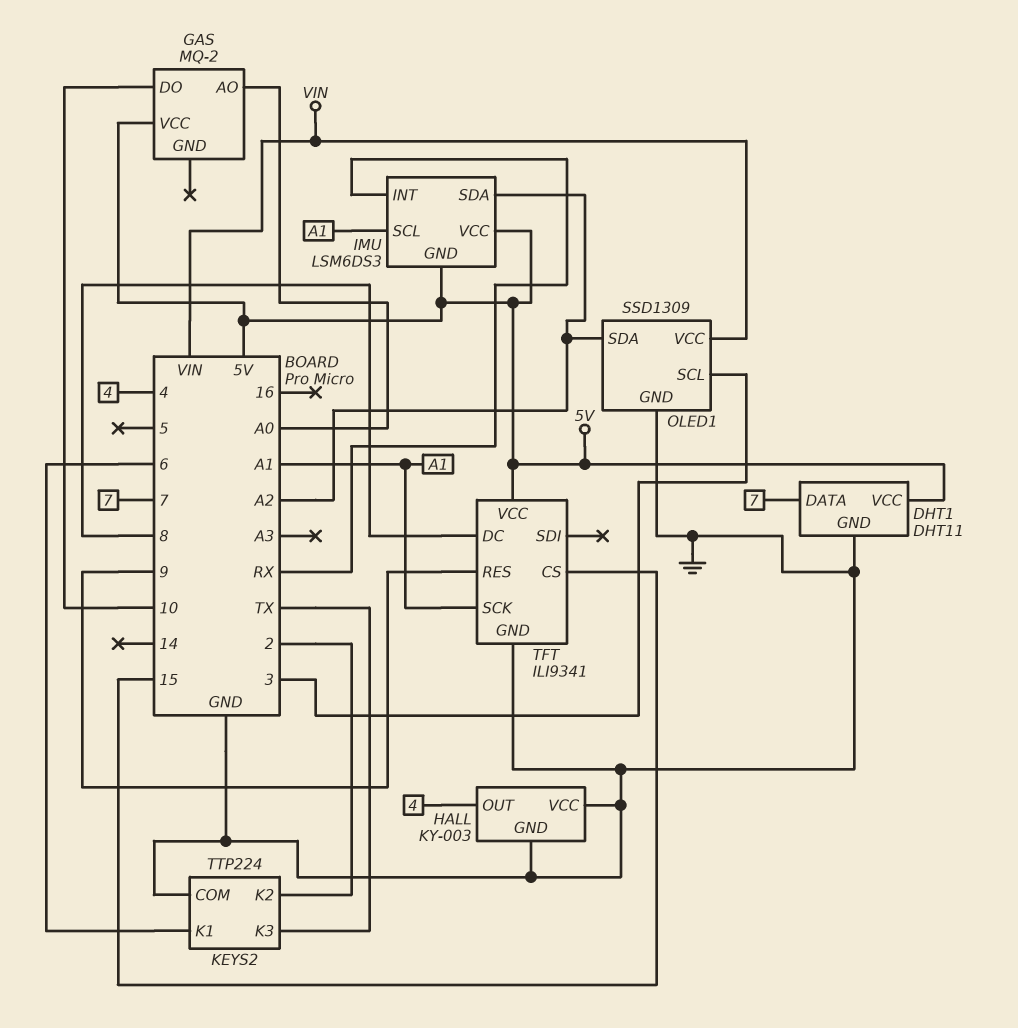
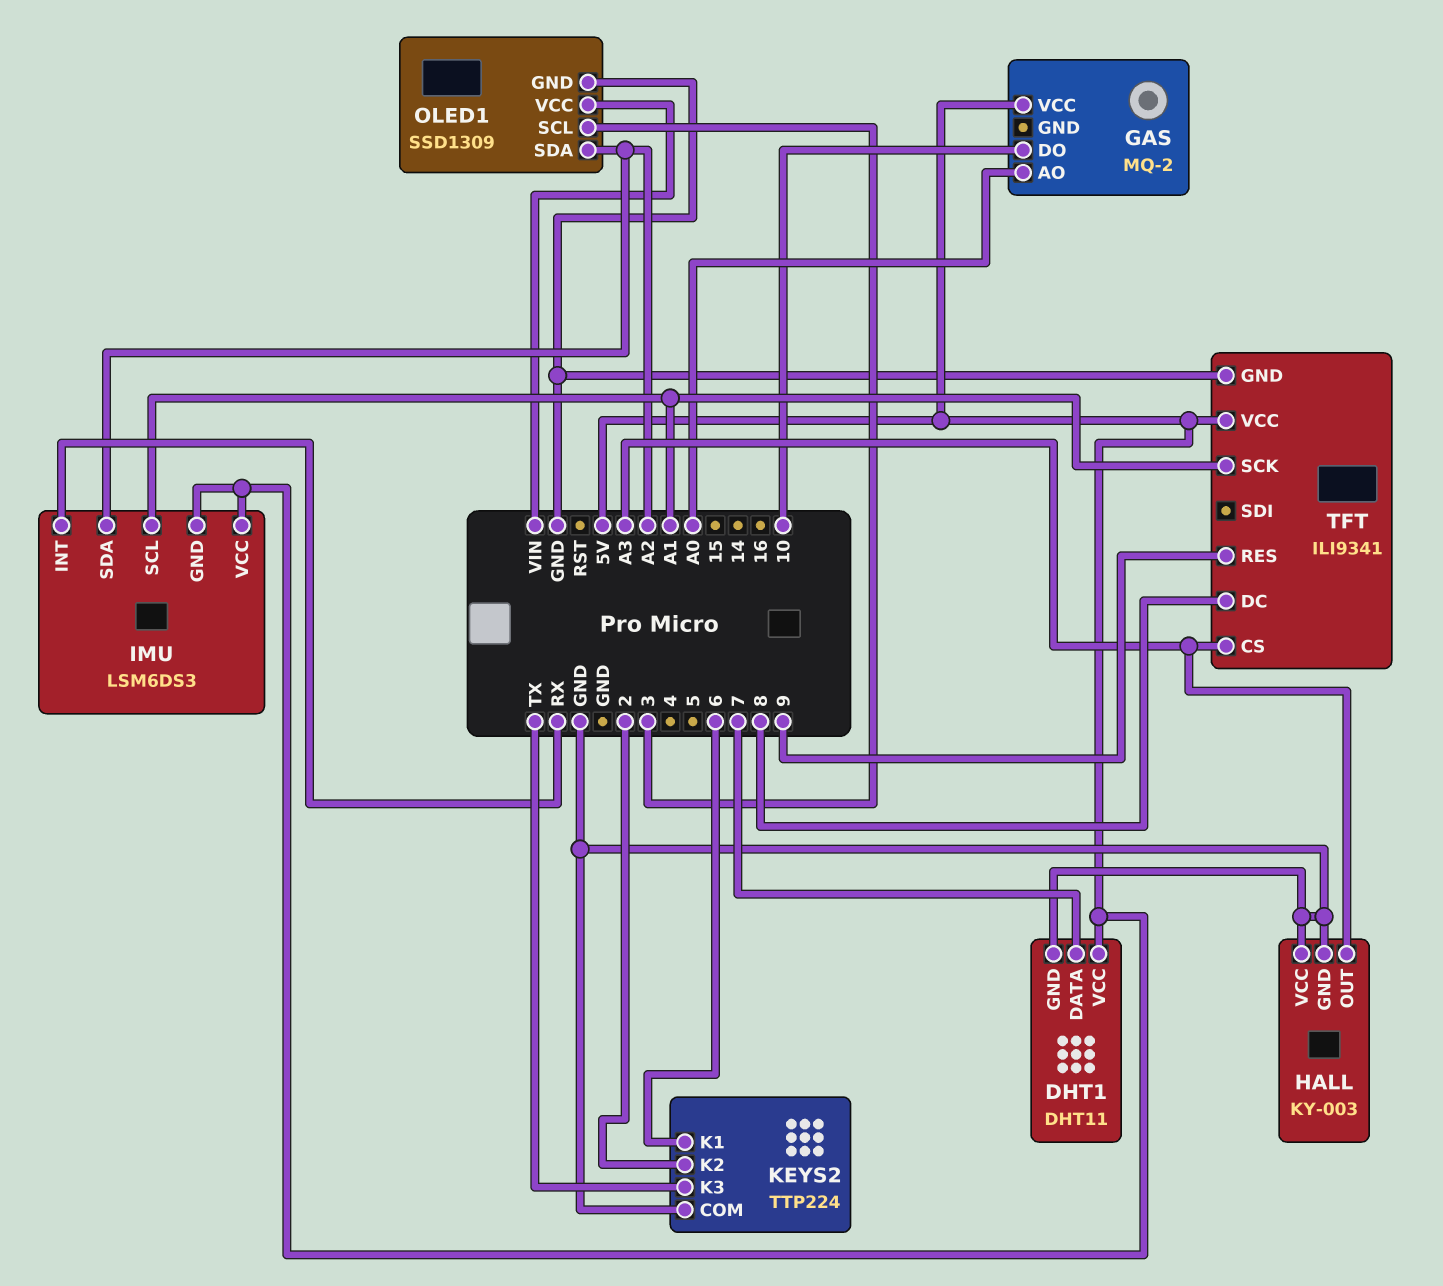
HALL pin OUT: 4 -> A3
TFT pin CS: 15 -> A3

